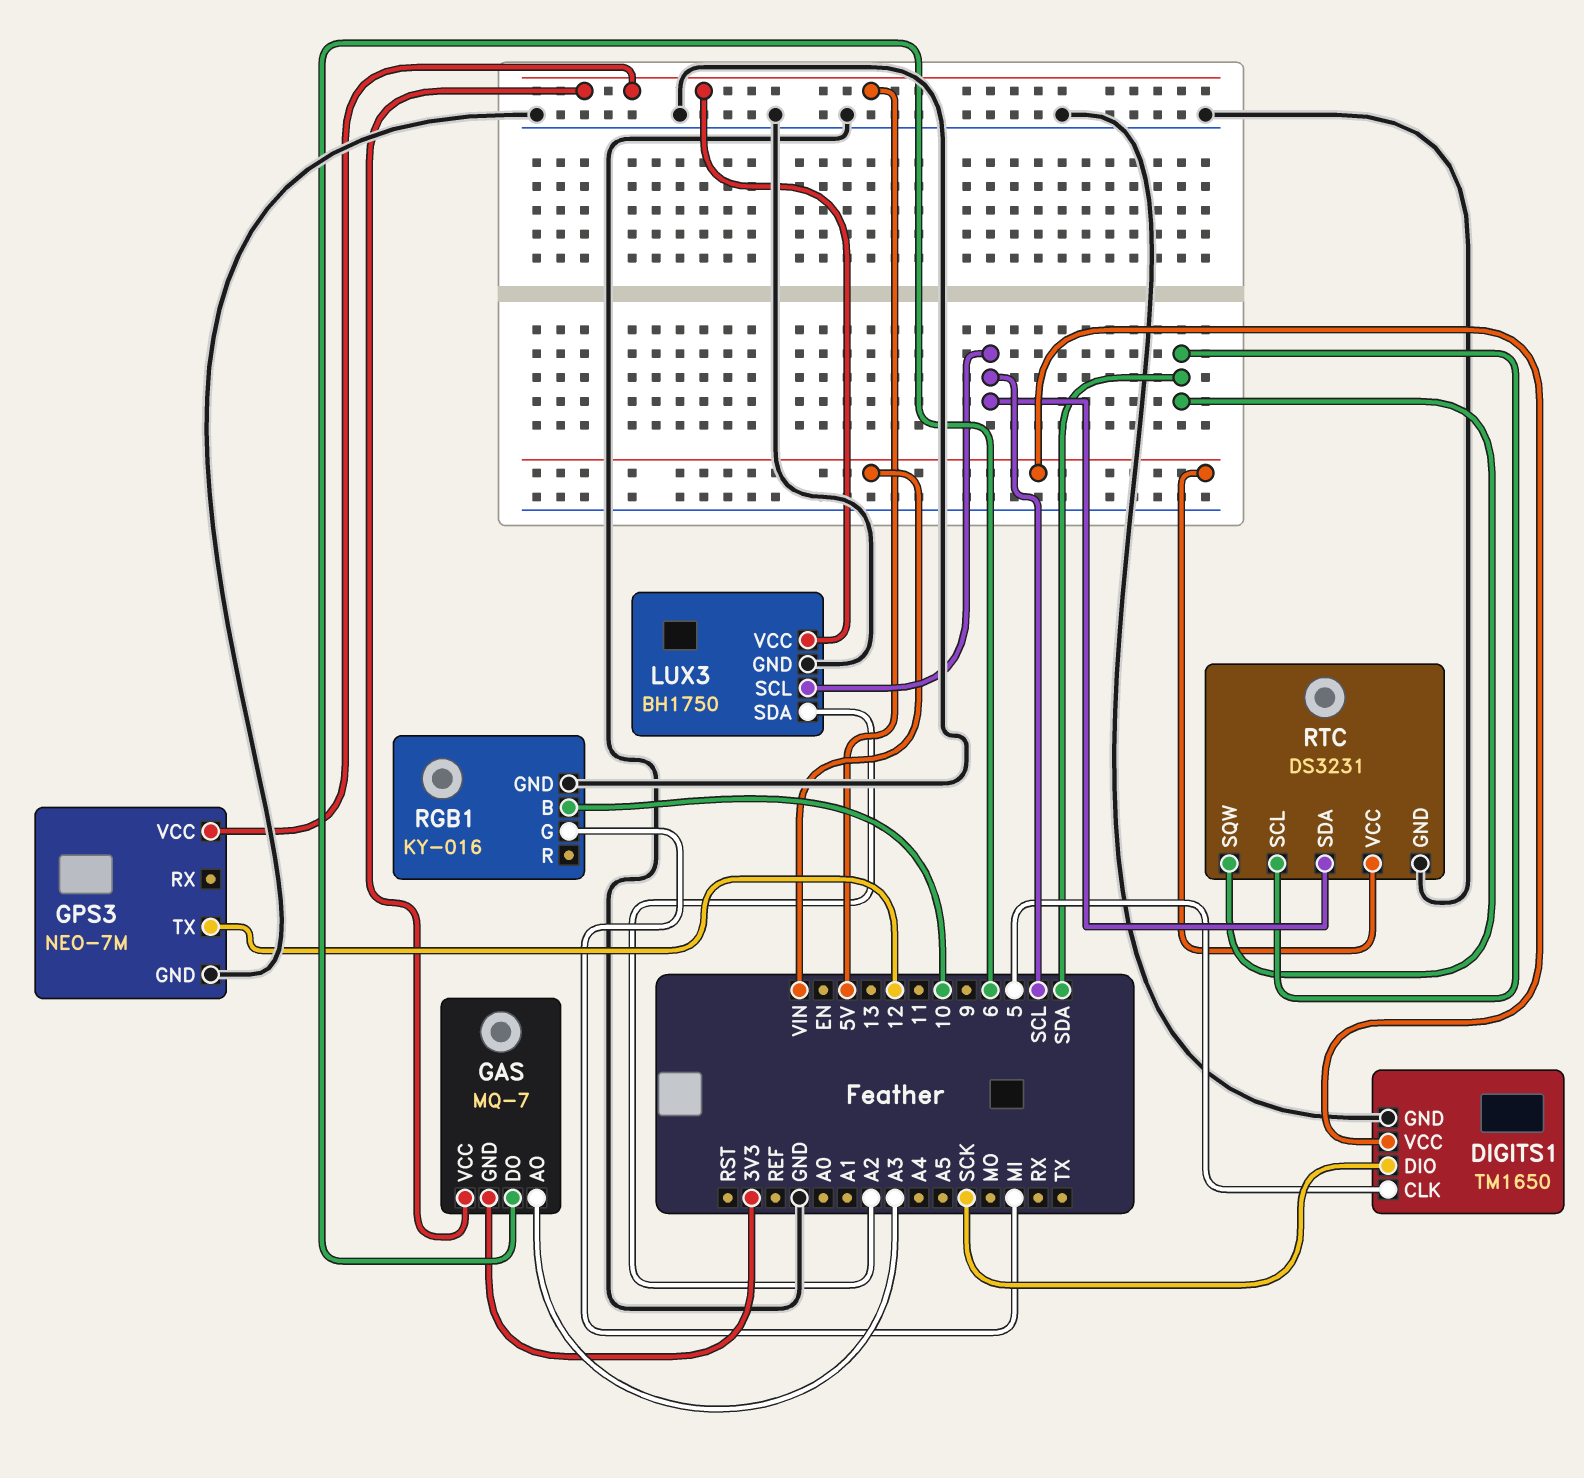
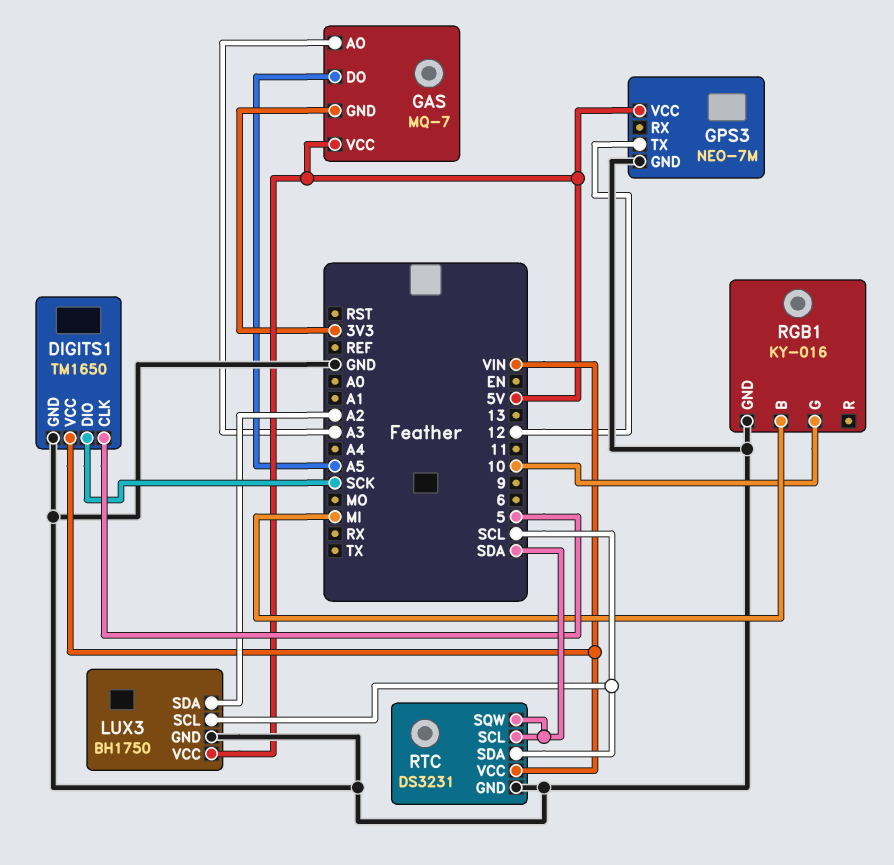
GAS pin DO: 6 -> A5
RGB1 pin B: 10 -> MI
RGB1 pin G: MI -> 10

